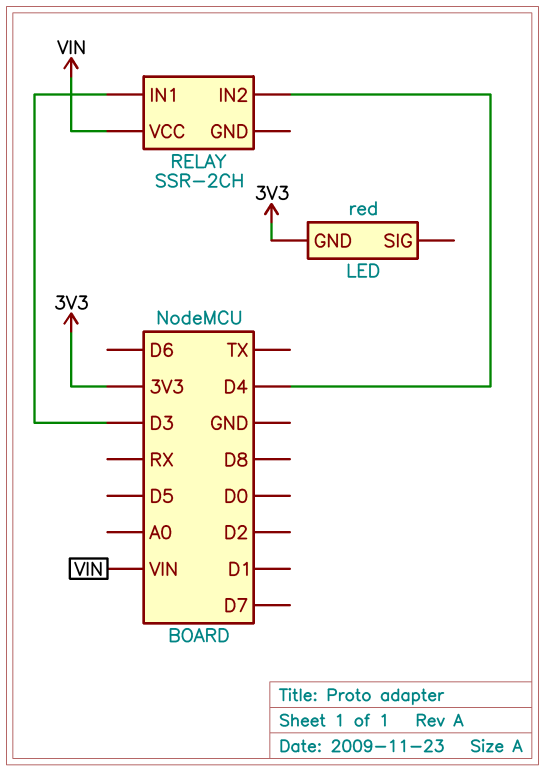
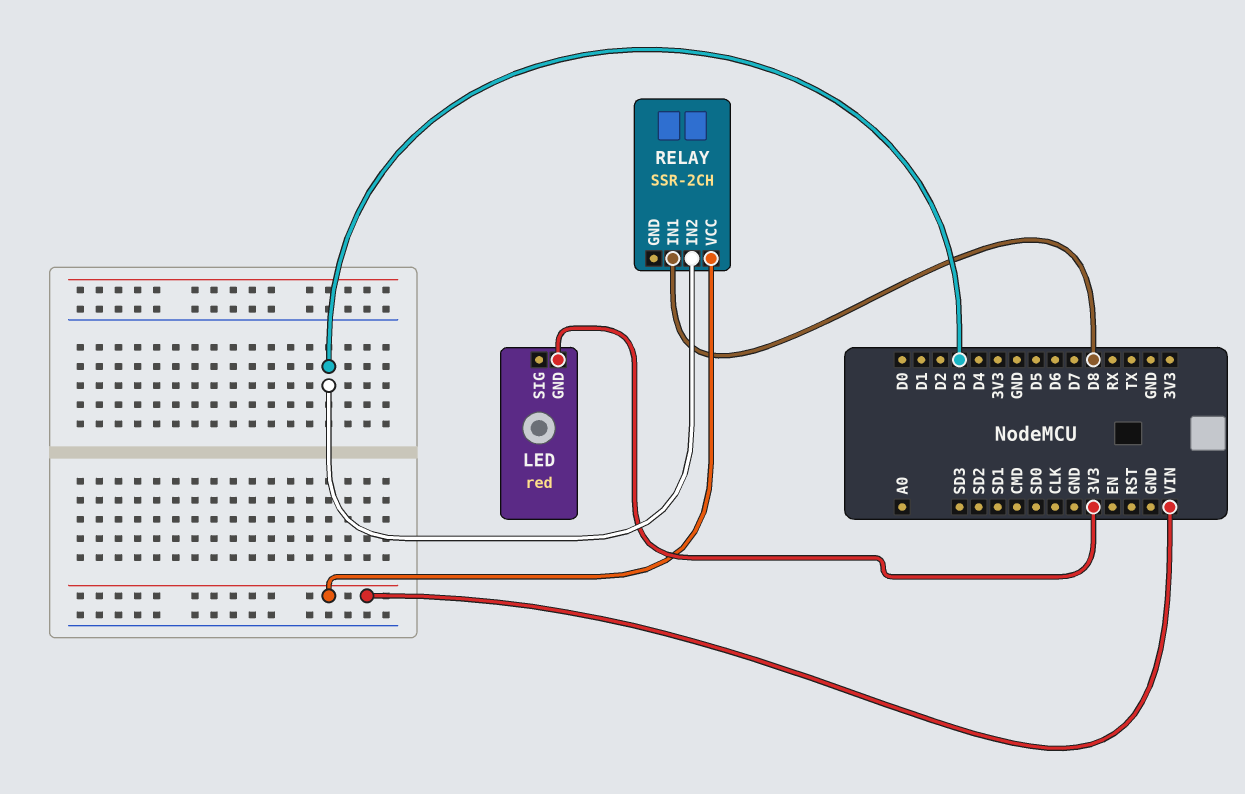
RELAY pin IN1: D3 -> D8
RELAY pin IN2: D4 -> D3

